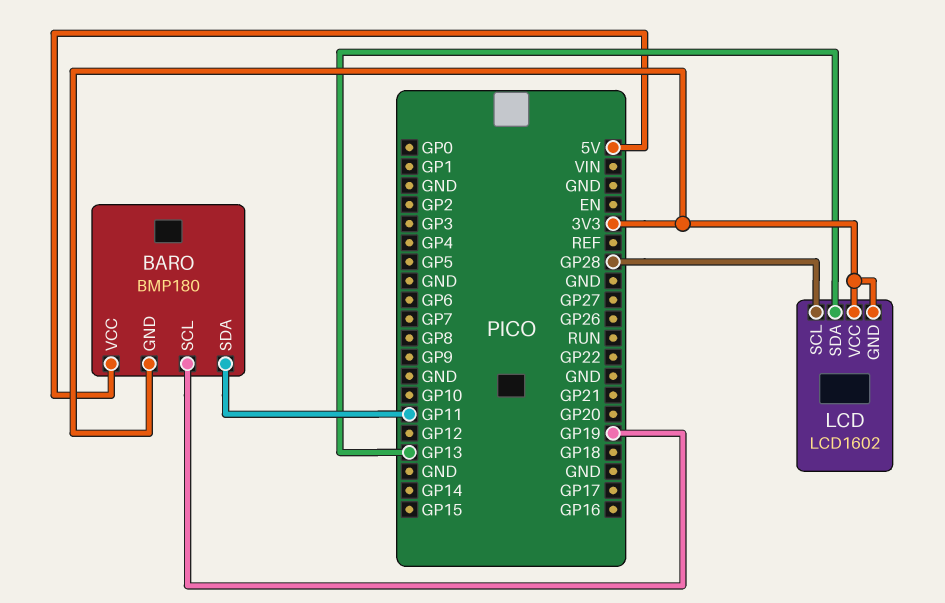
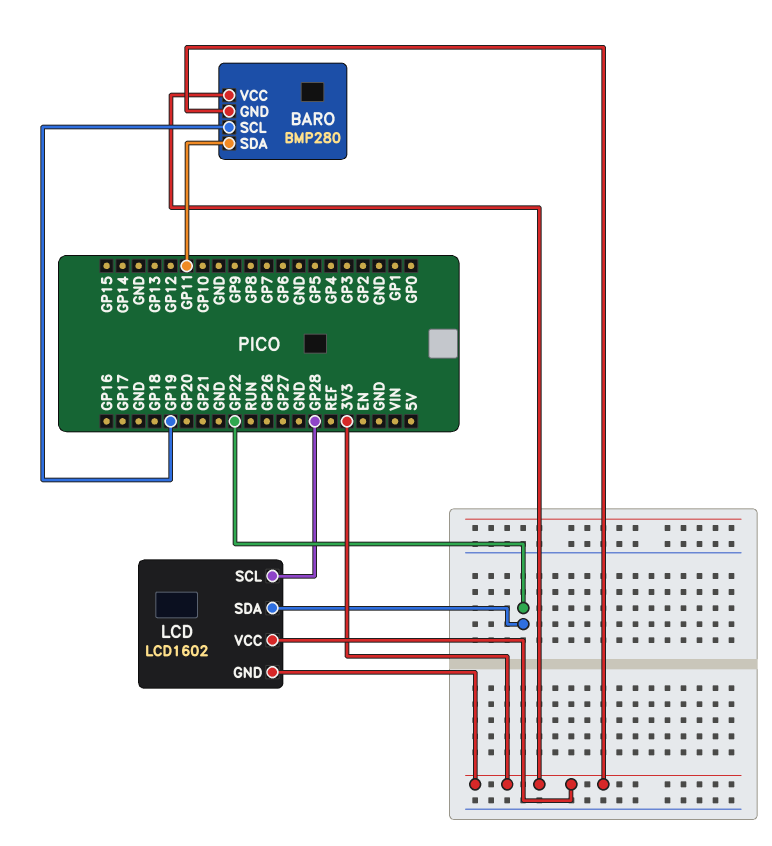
BARO: BMP180 -> BMP280
BARO pin VCC: 5V -> 3V3
LCD pin SDA: GP13 -> GP22

